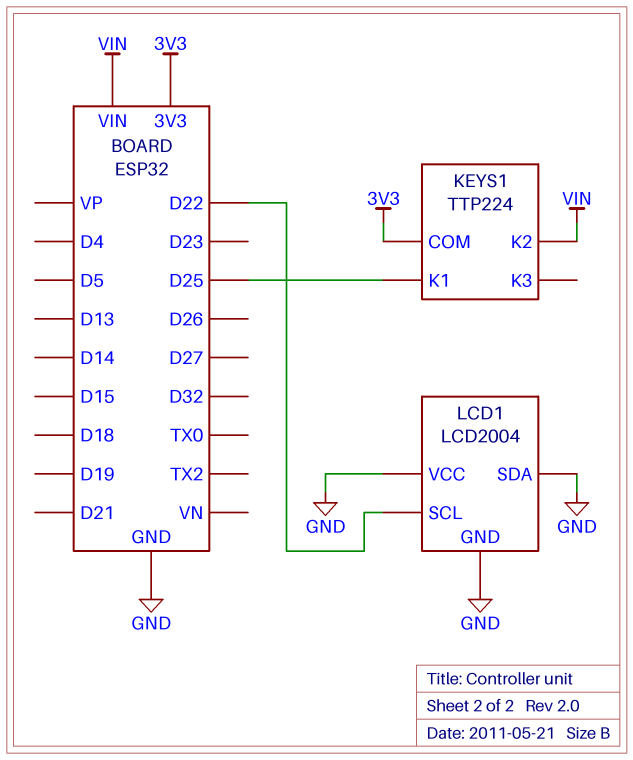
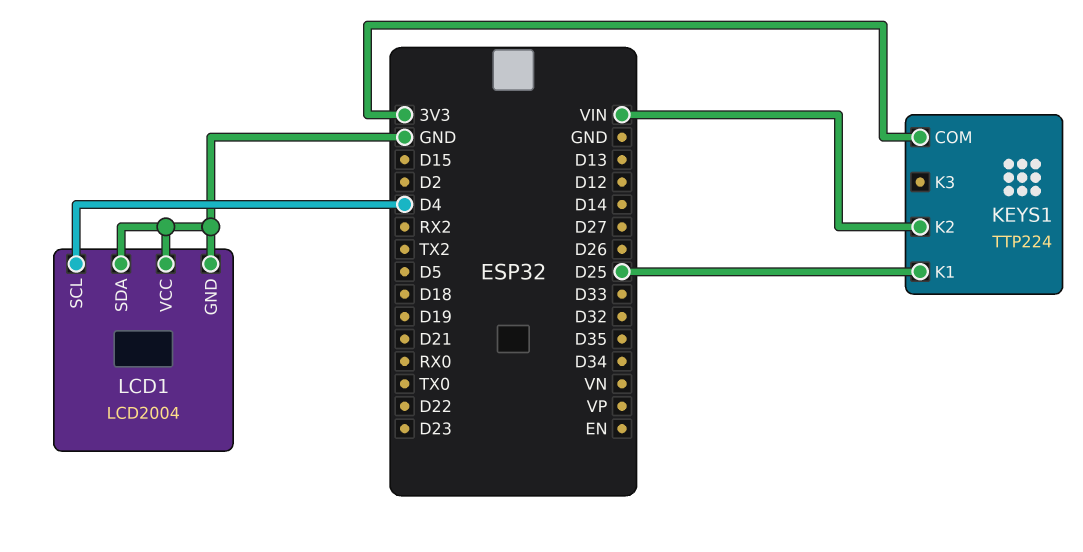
LCD1 pin SCL: D22 -> D4

